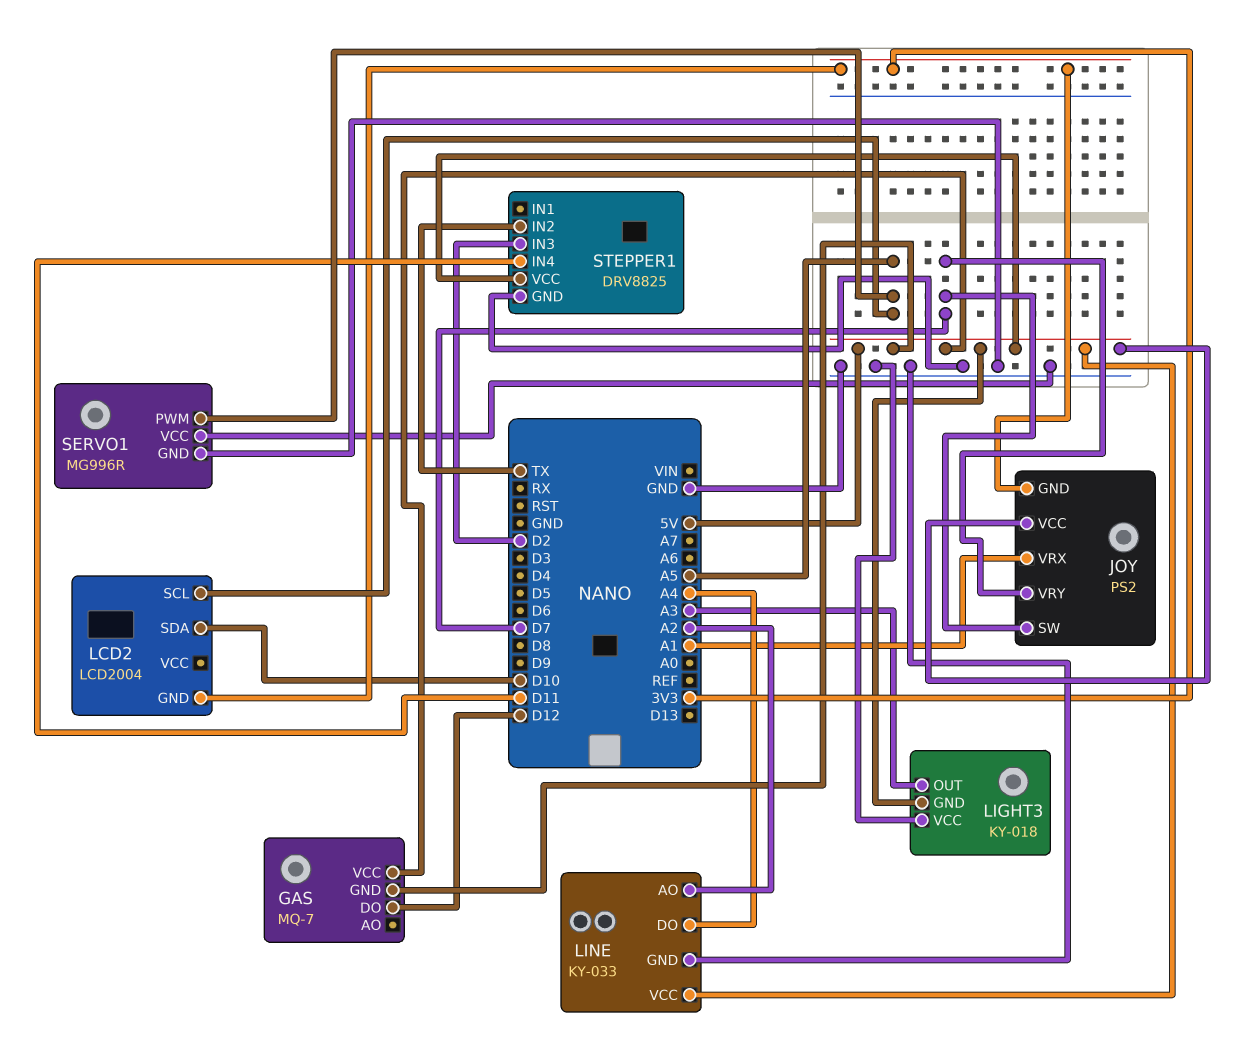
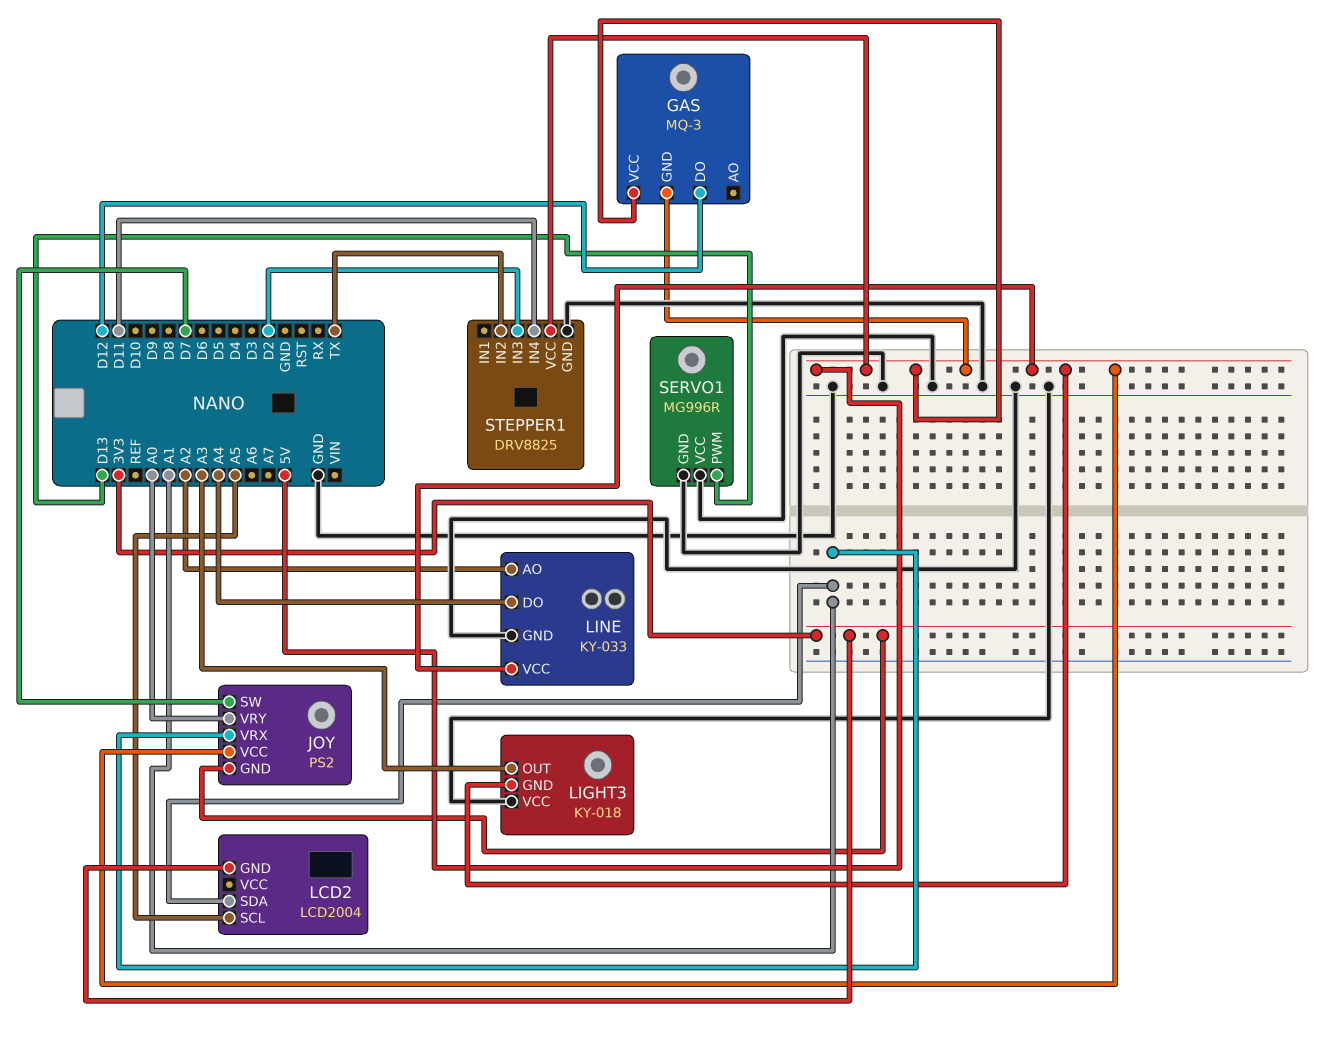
GAS: MQ-7 -> MQ-3
JOY pin VRY: D7 -> A0
LCD2 pin SDA: D10 -> A1
SERVO1 pin PWM: A5 -> D13

